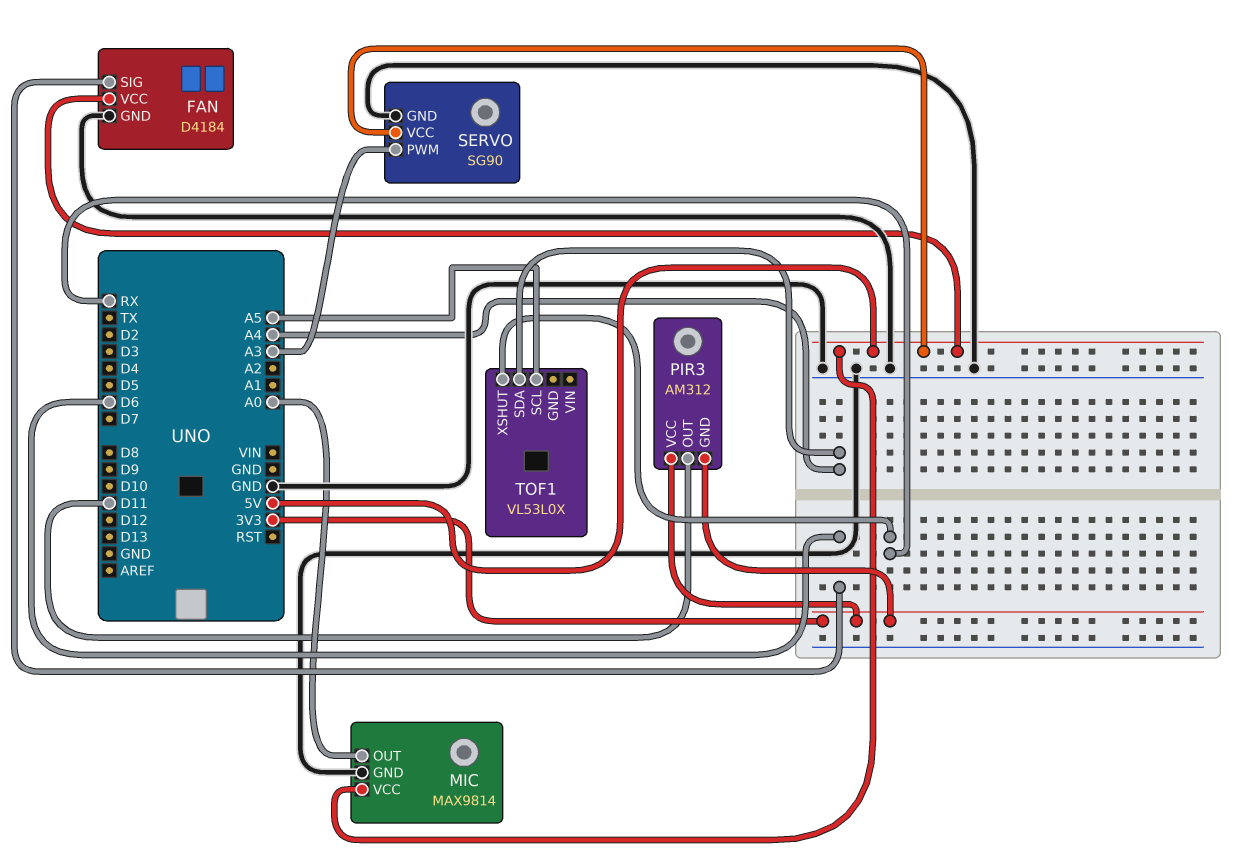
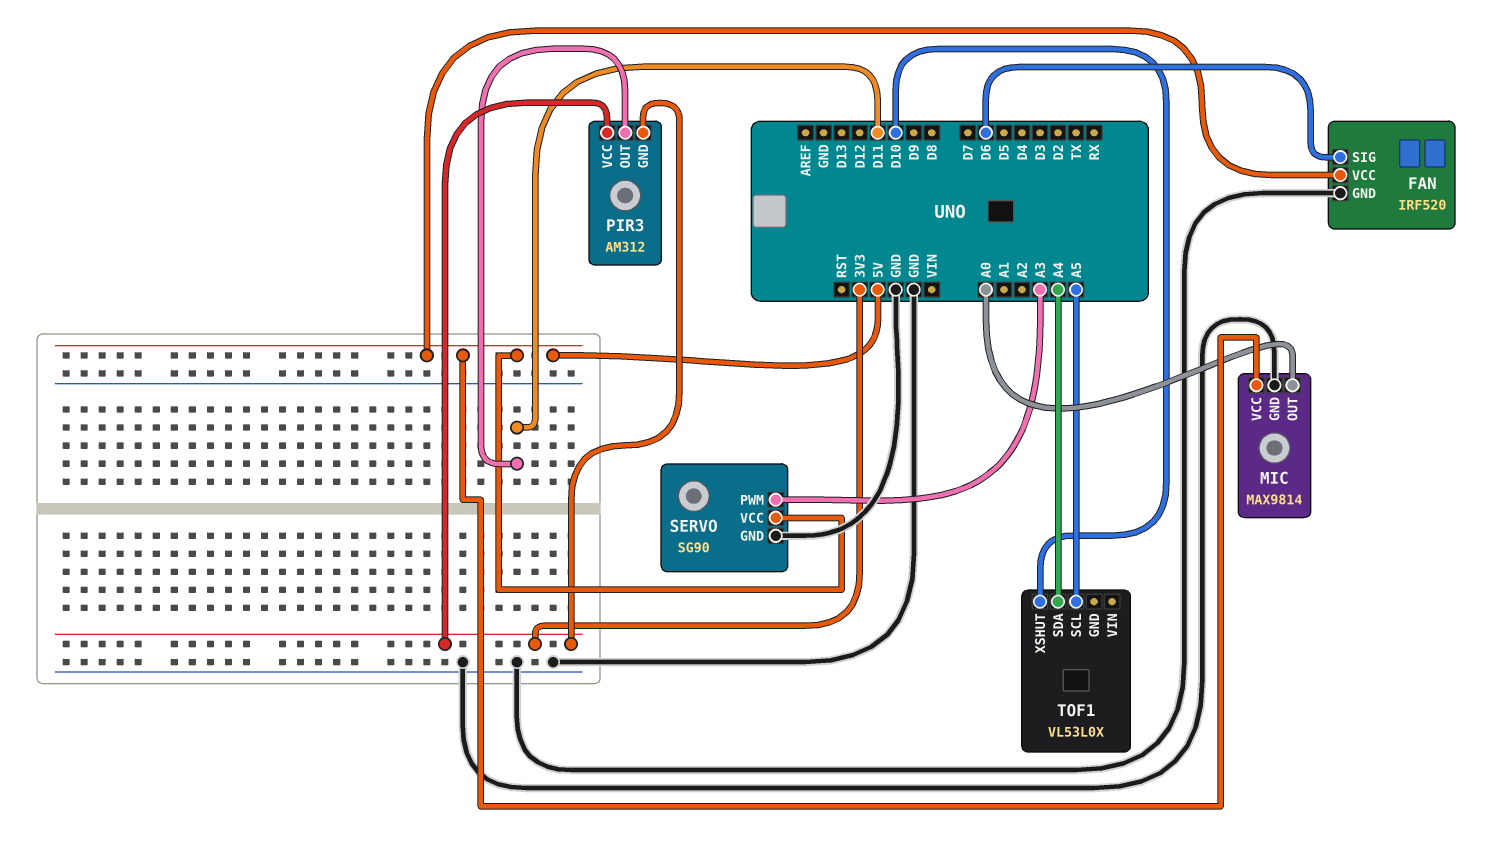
FAN: D4184 -> IRF520
TOF1 pin XSHUT: RX -> D10

